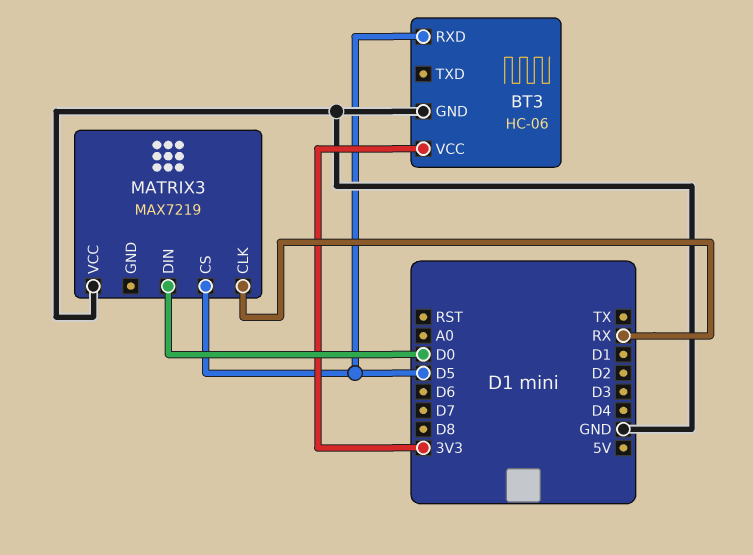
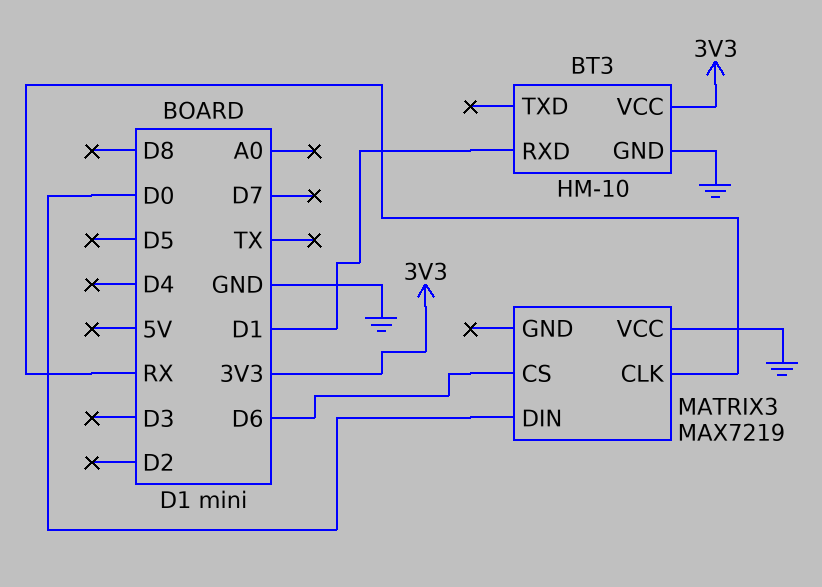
BT3: HC-06 -> HM-10
BT3 pin RXD: D5 -> D1
MATRIX3 pin CS: D5 -> D6

